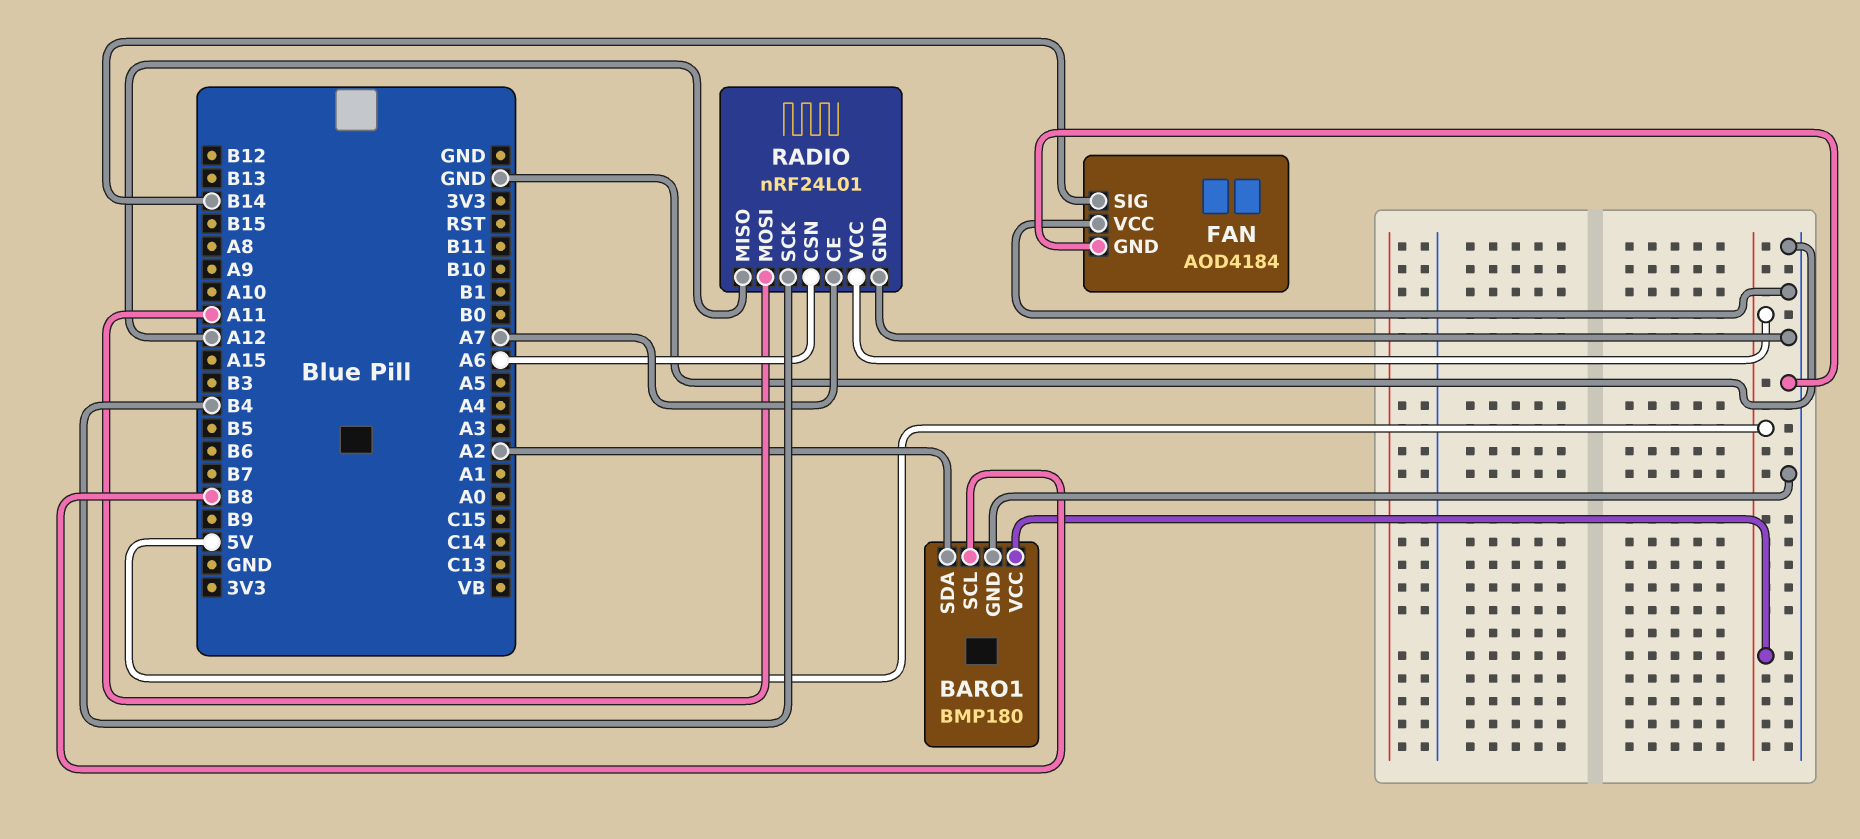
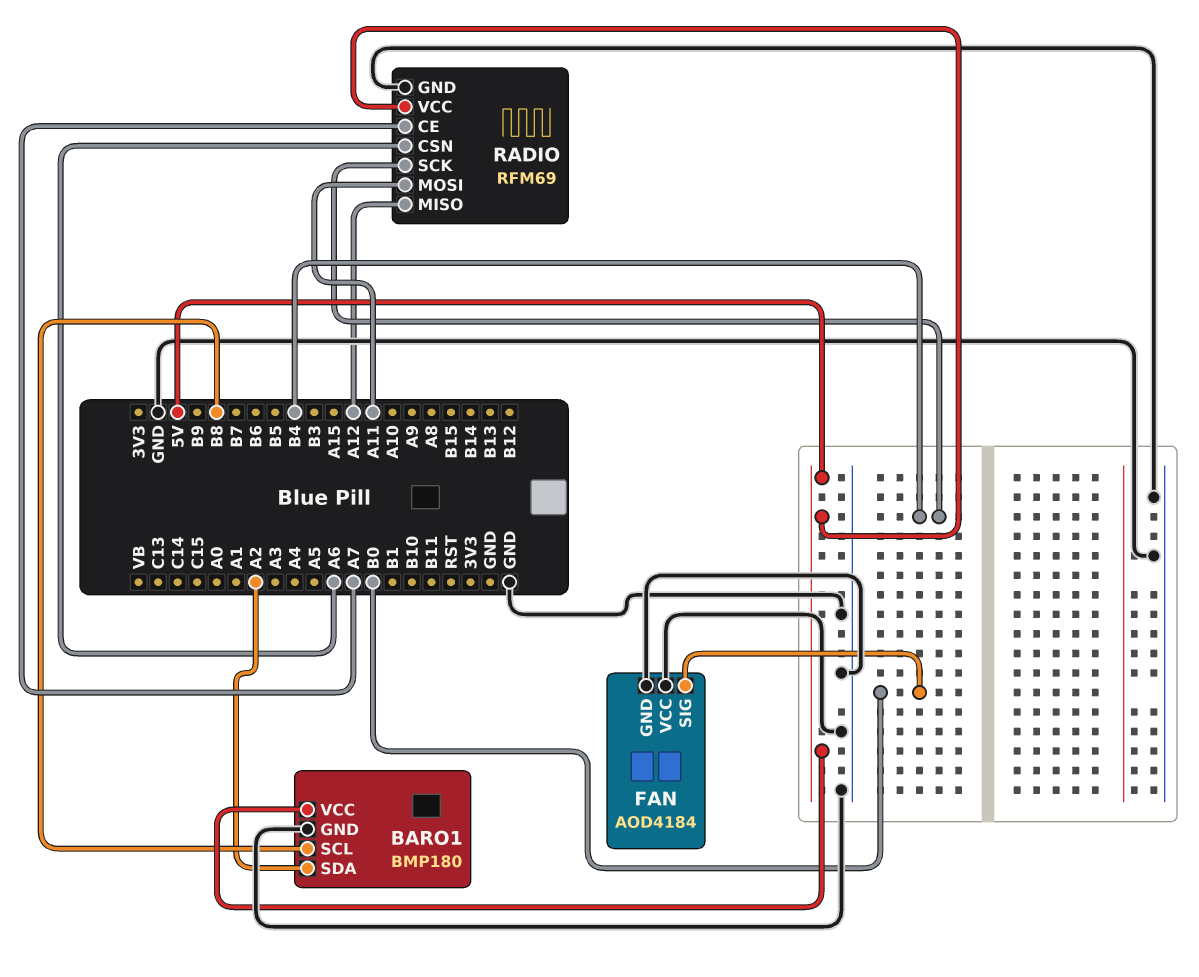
FAN pin SIG: B14 -> B0
RADIO: nRF24L01 -> RFM69

